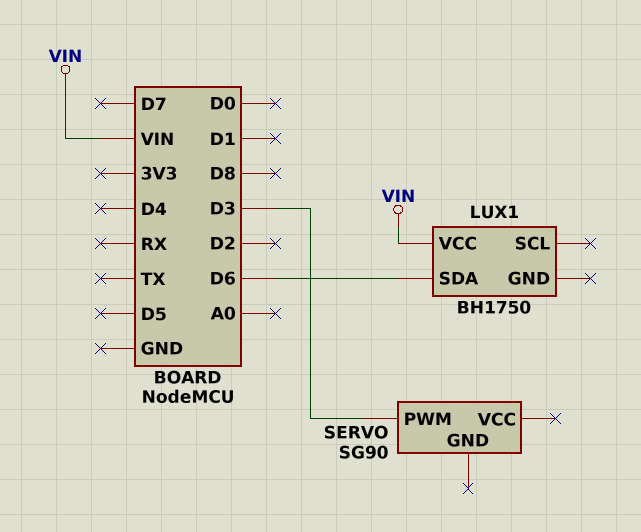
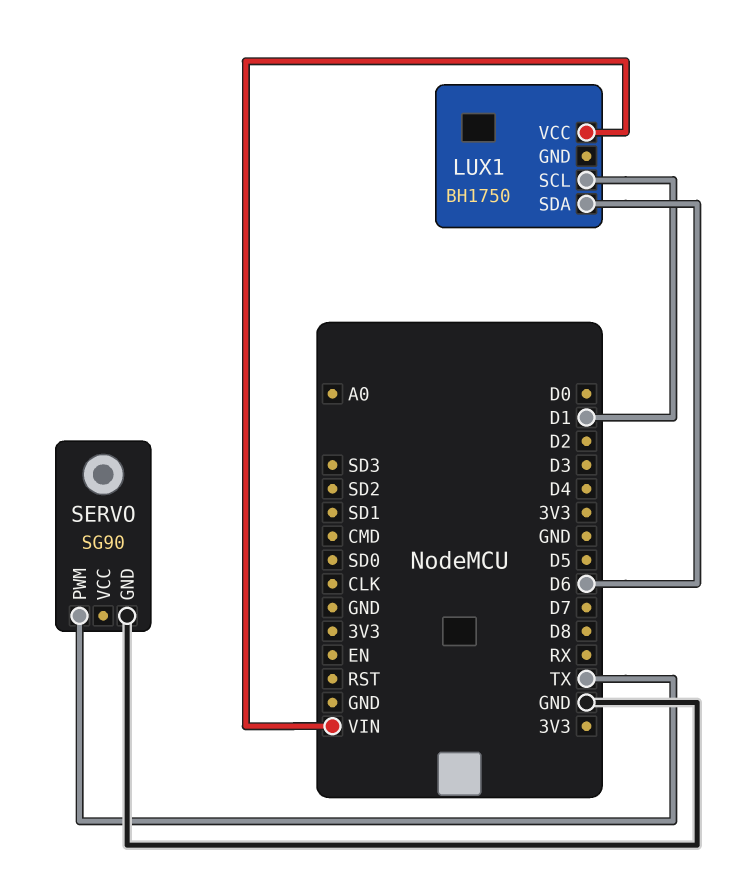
LUX1 pin SCL: none -> D1
SERVO pin GND: none -> GND
SERVO pin PWM: D3 -> TX

